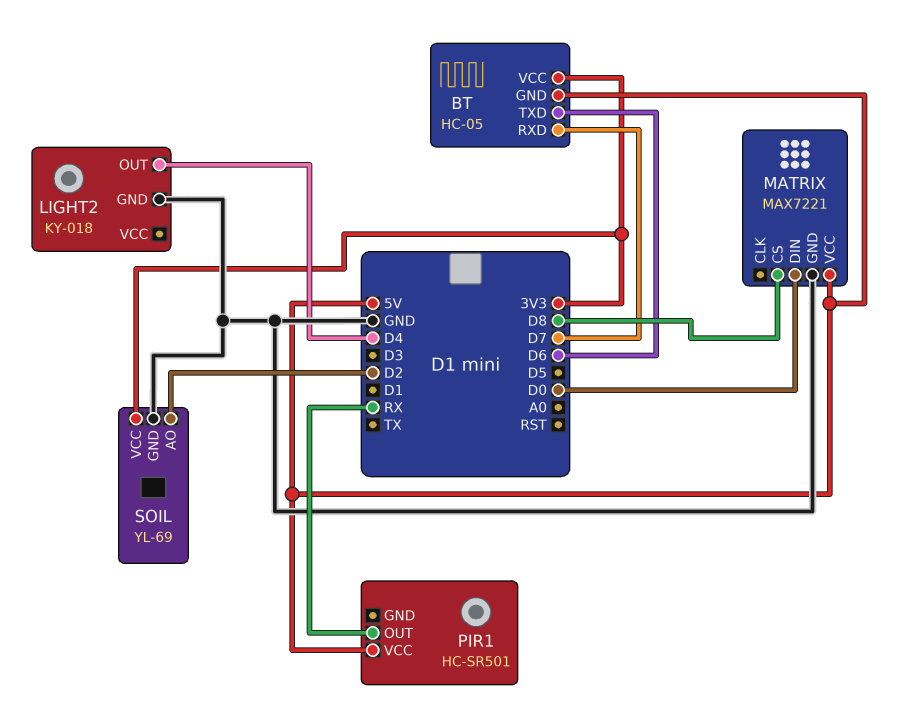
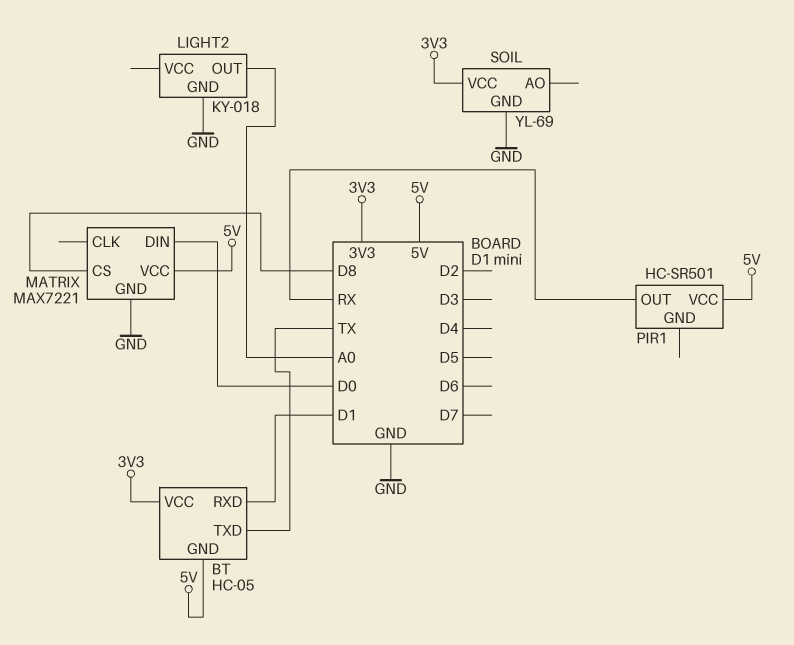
BT pin RXD: D7 -> D1
BT pin TXD: D6 -> TX
LIGHT2 pin OUT: D4 -> A0
SOIL pin AO: D2 -> none

